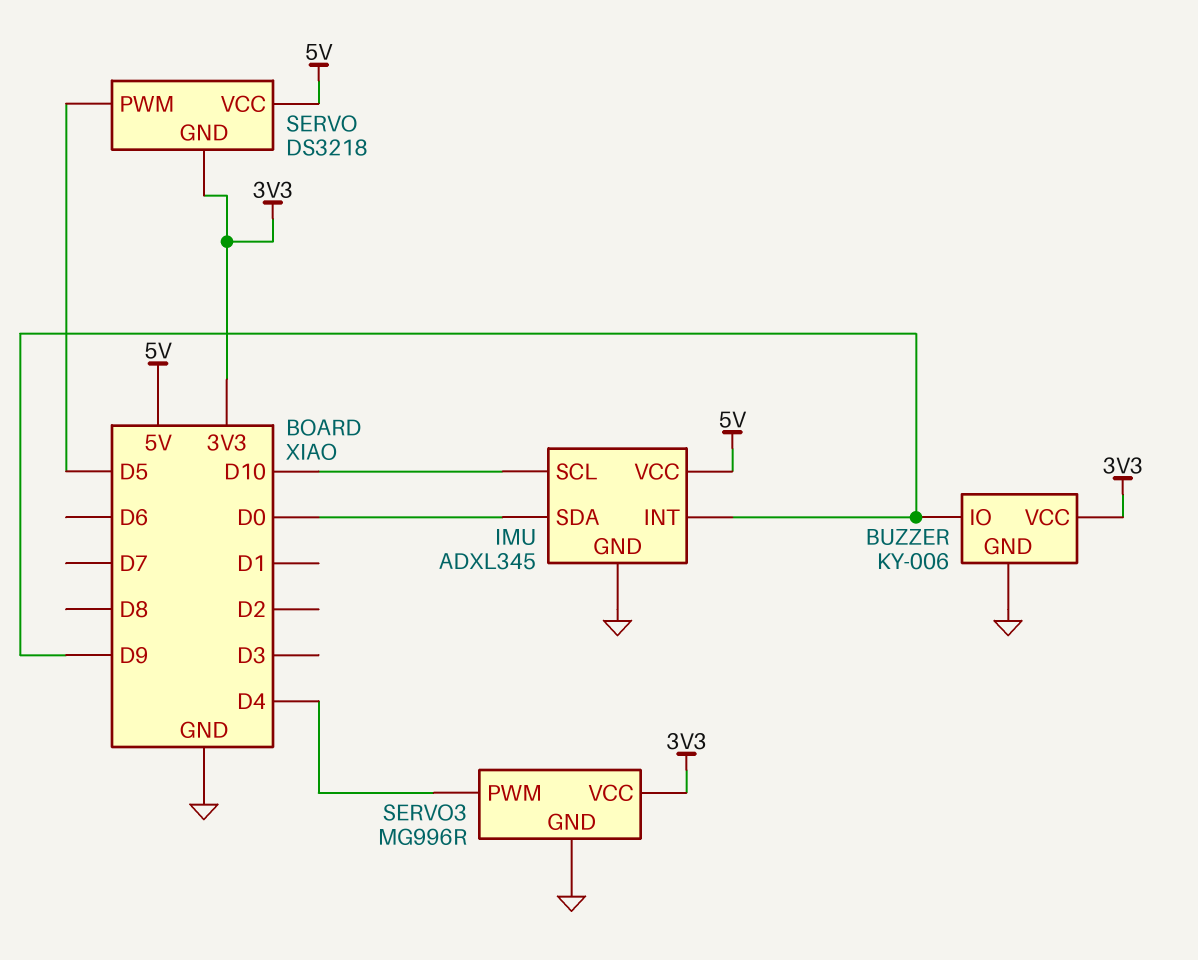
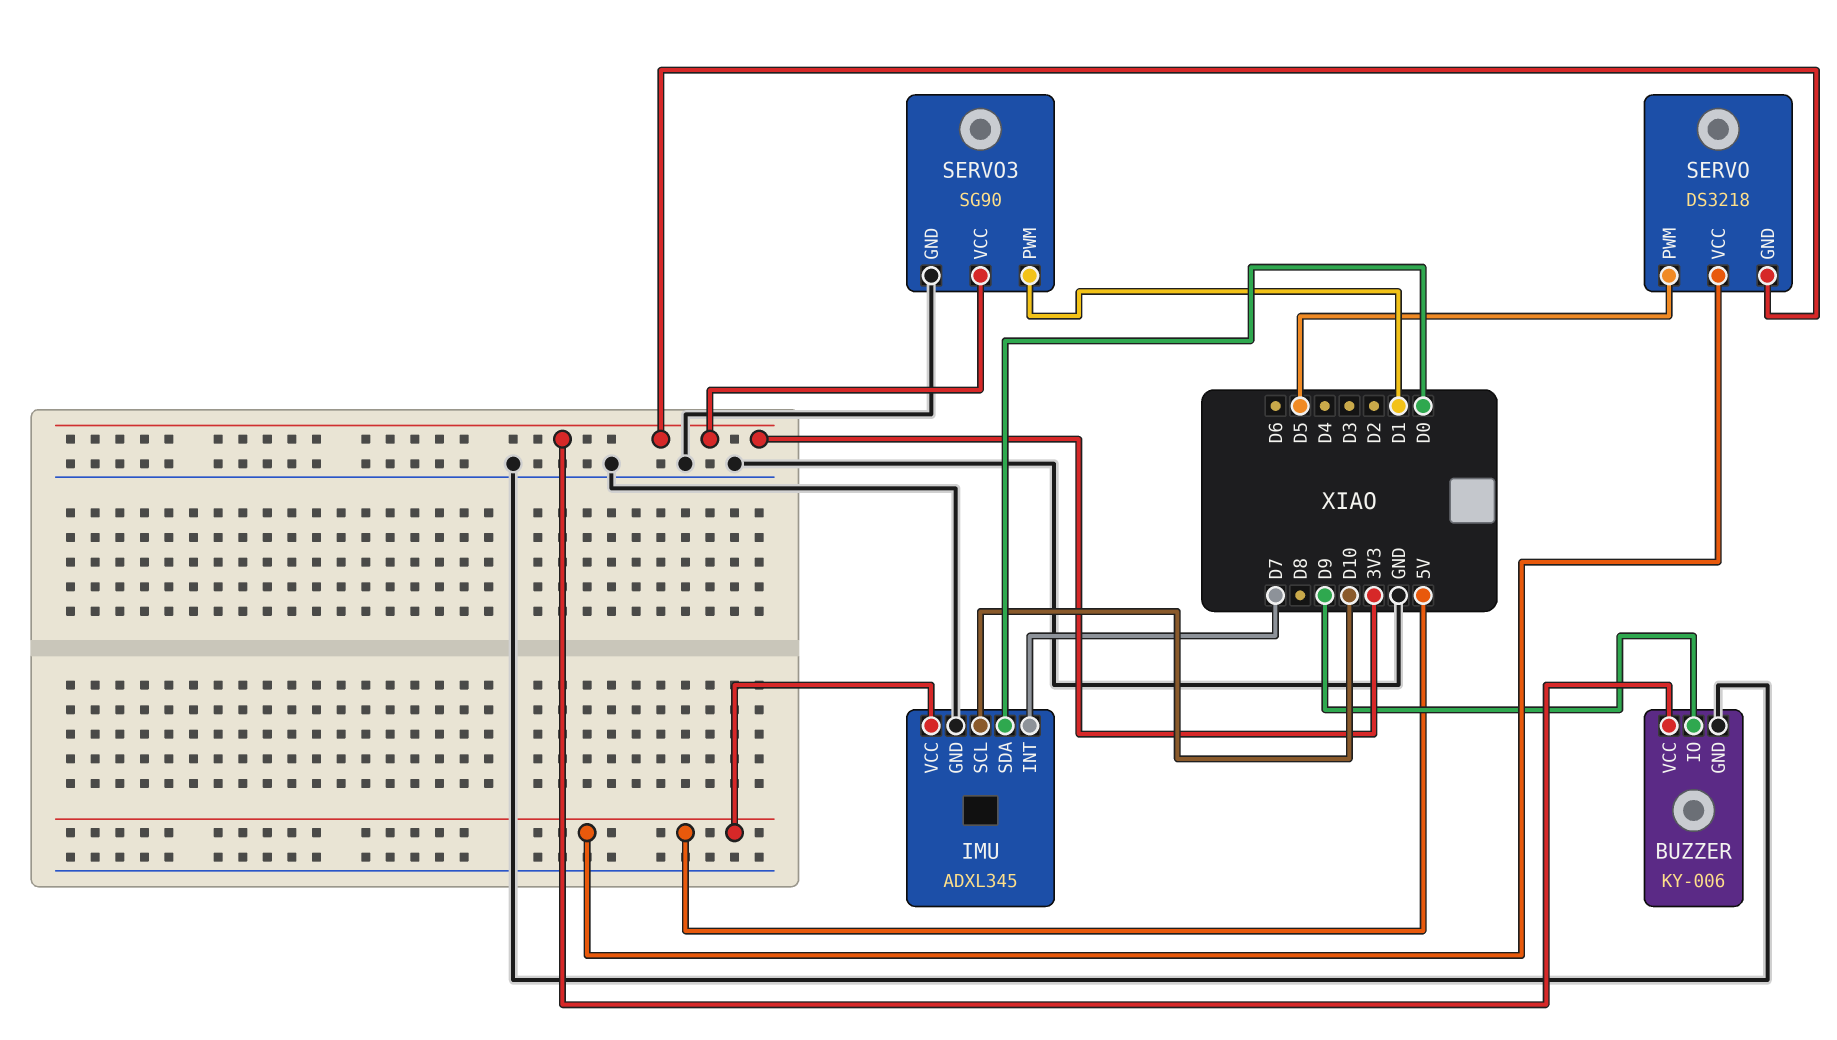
IMU pin INT: D9 -> D7
SERVO3: MG996R -> SG90
SERVO3 pin PWM: D4 -> D1

